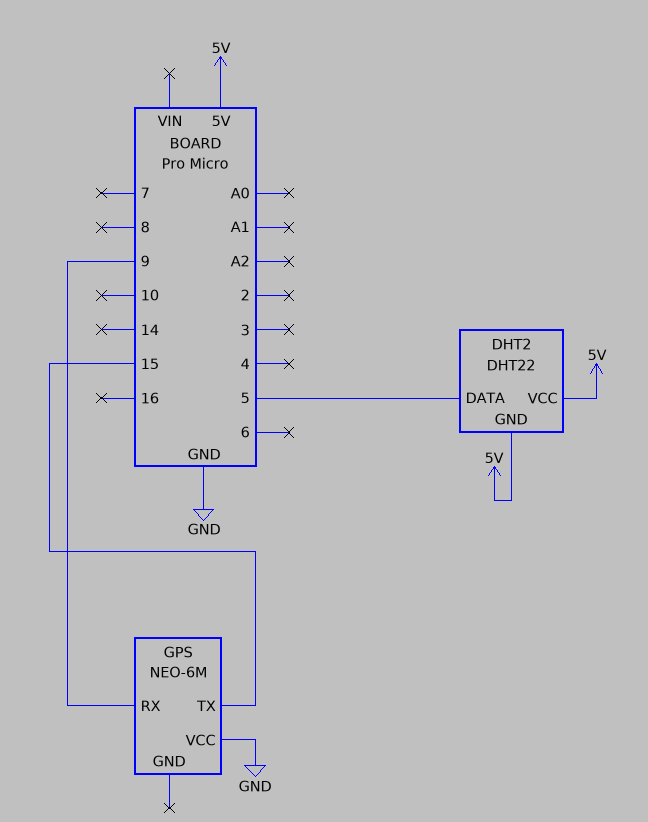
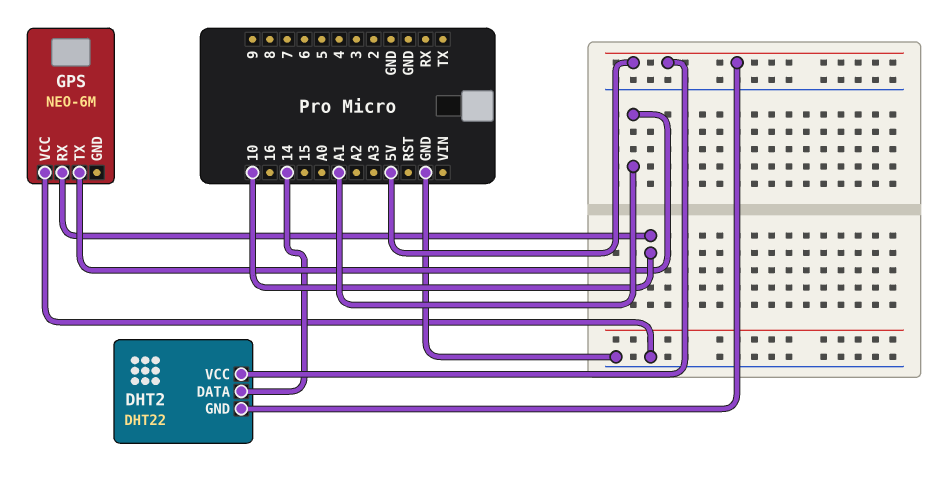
DHT2 pin DATA: 5 -> 14
GPS pin RX: 9 -> 10
GPS pin TX: 15 -> A1

